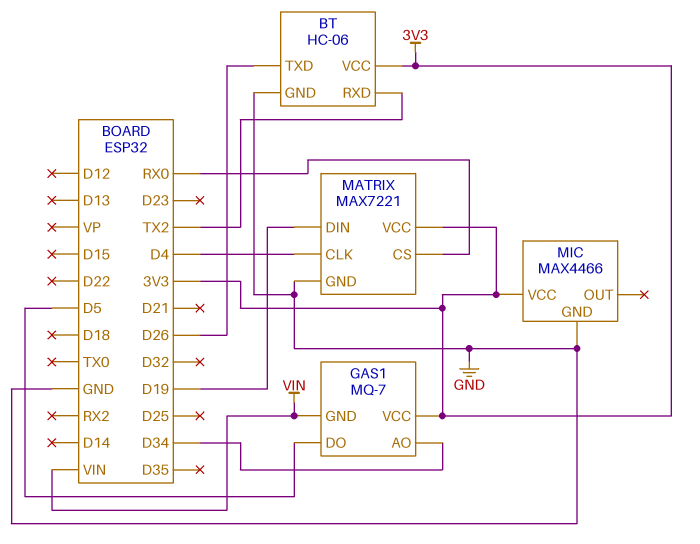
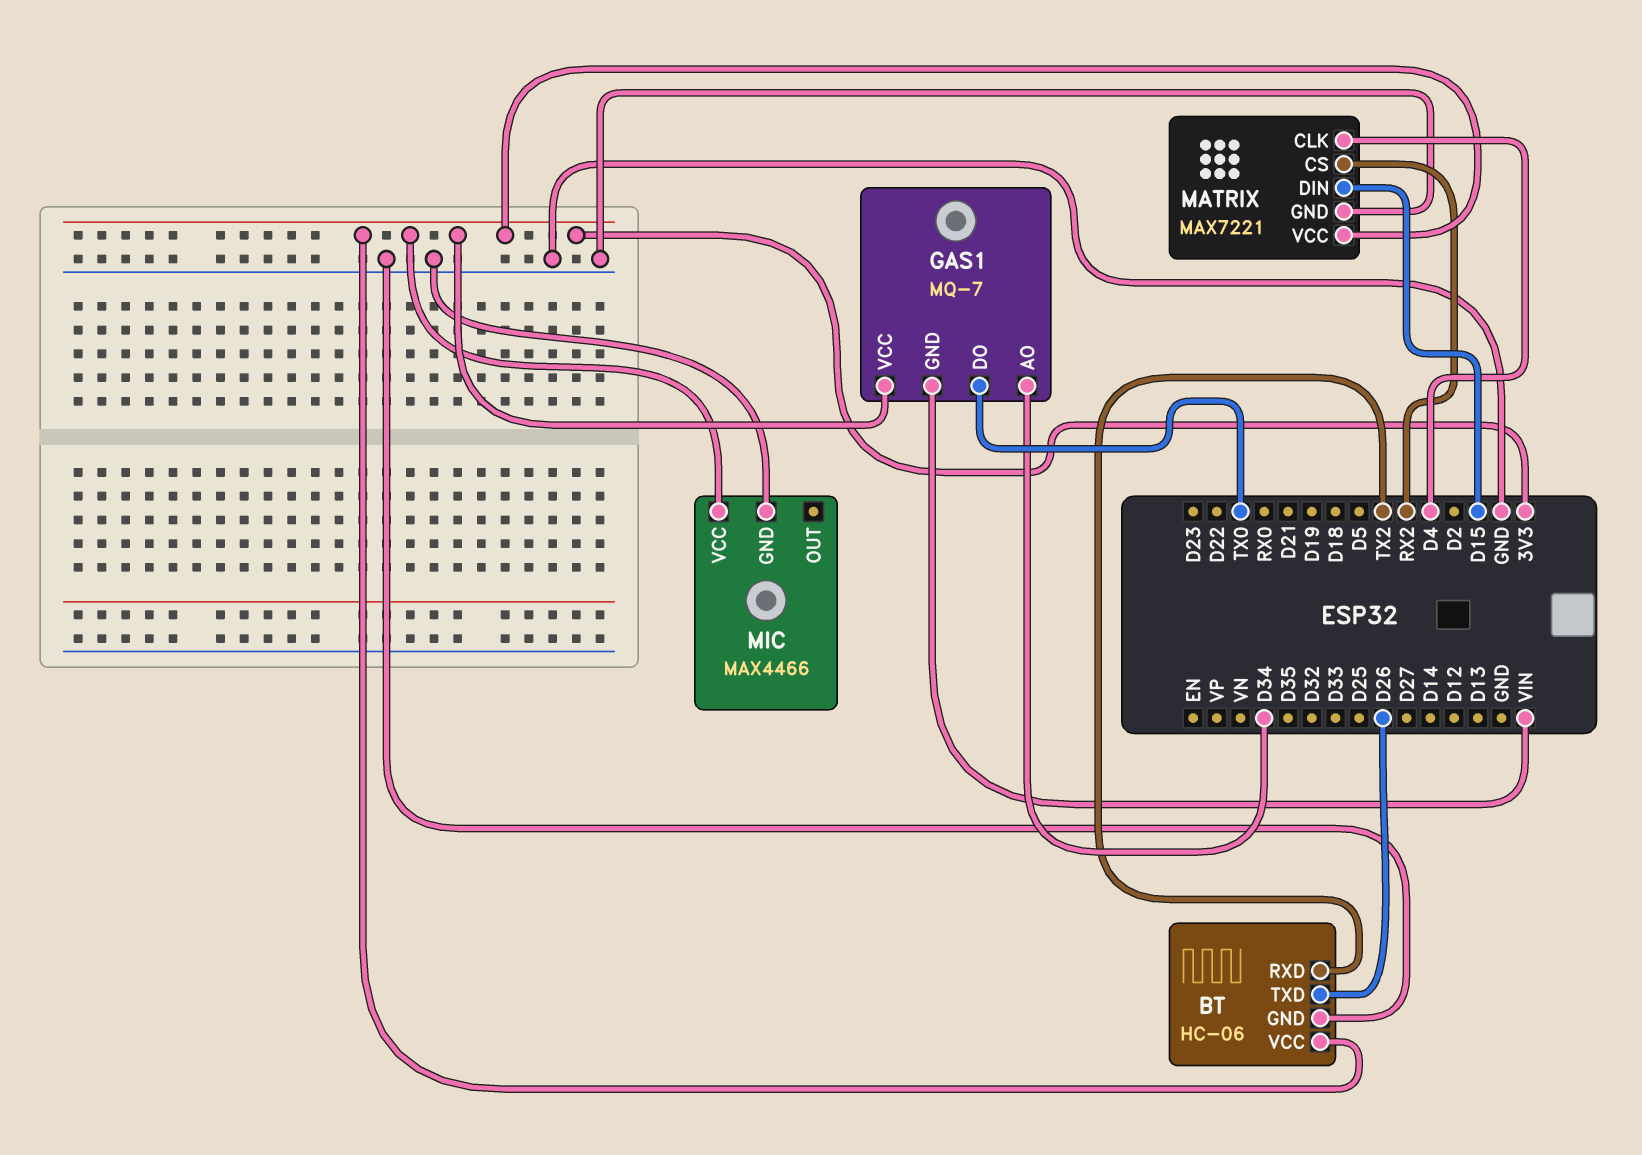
GAS1 pin DO: D5 -> TX0
MATRIX pin CS: RX0 -> RX2
MATRIX pin DIN: D19 -> D15

